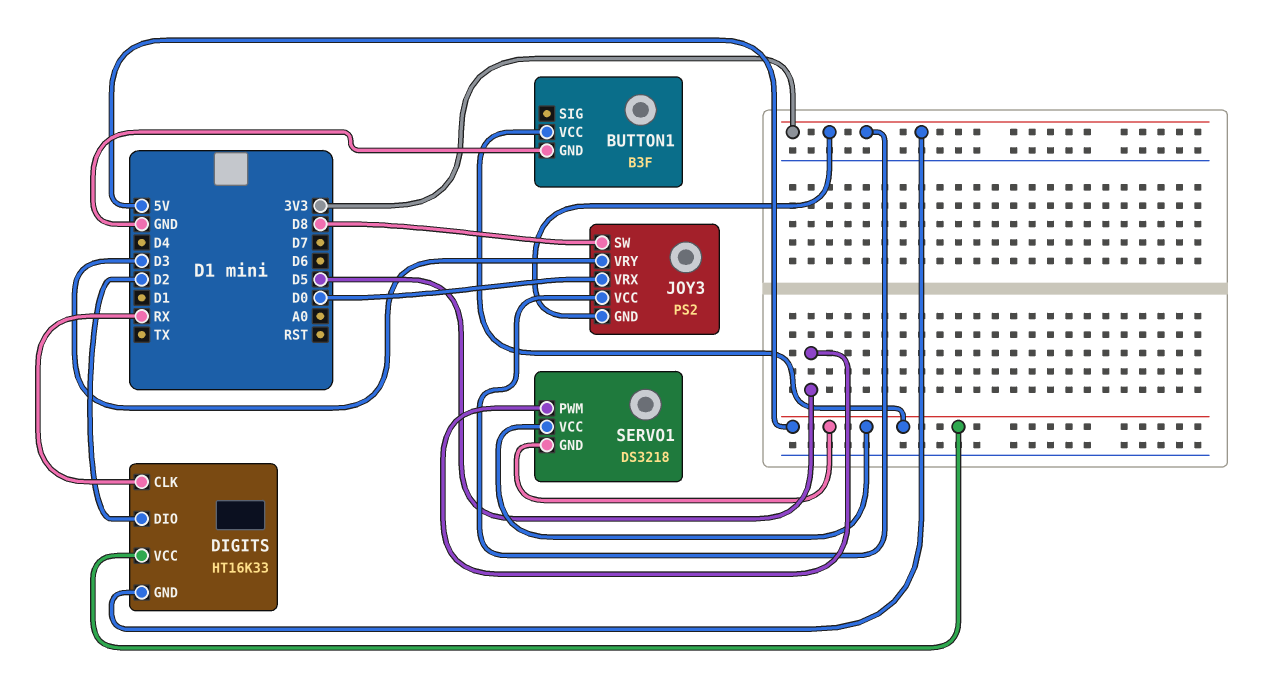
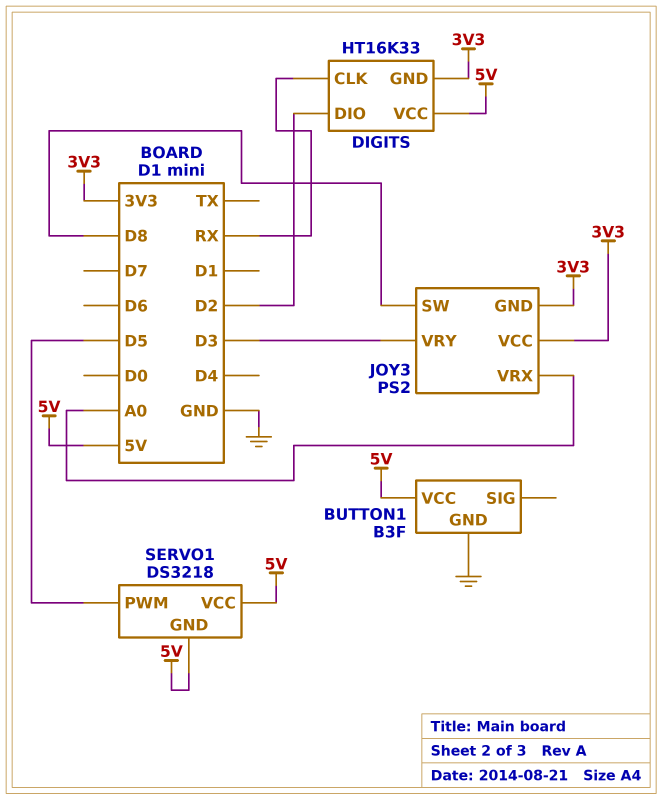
JOY3 pin VRX: D0 -> A0

